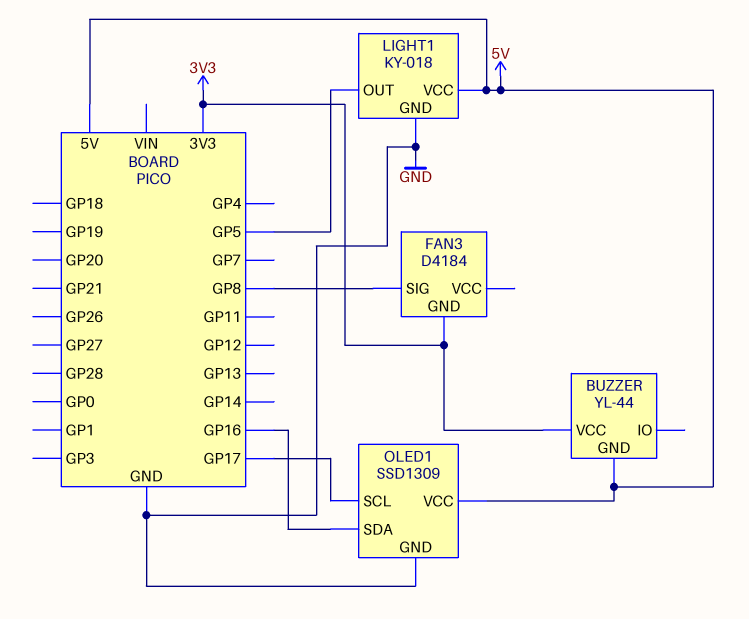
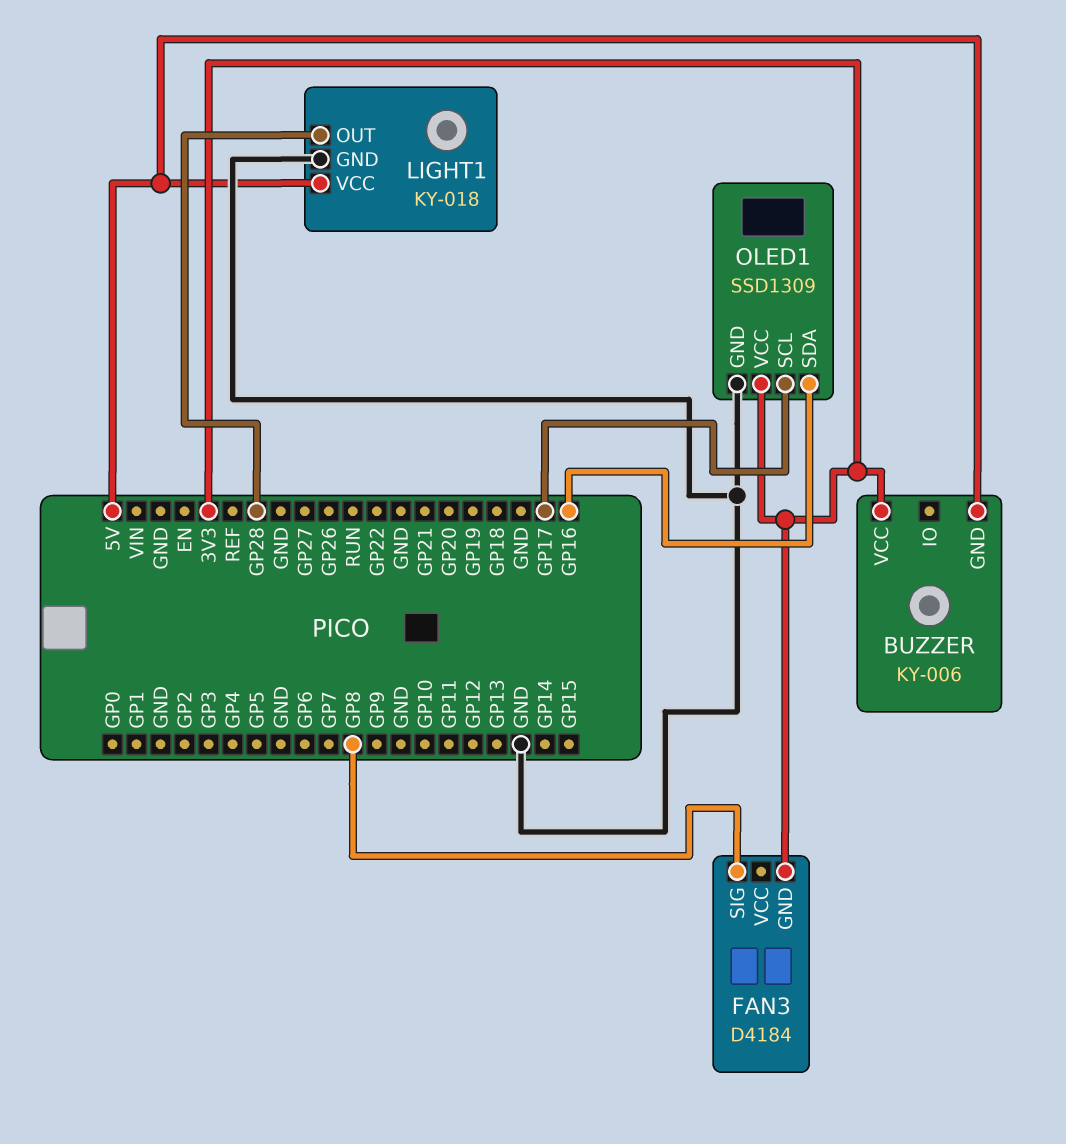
BUZZER: YL-44 -> KY-006
LIGHT1 pin OUT: GP5 -> GP28
OLED1 pin VCC: 5V -> 3V3

